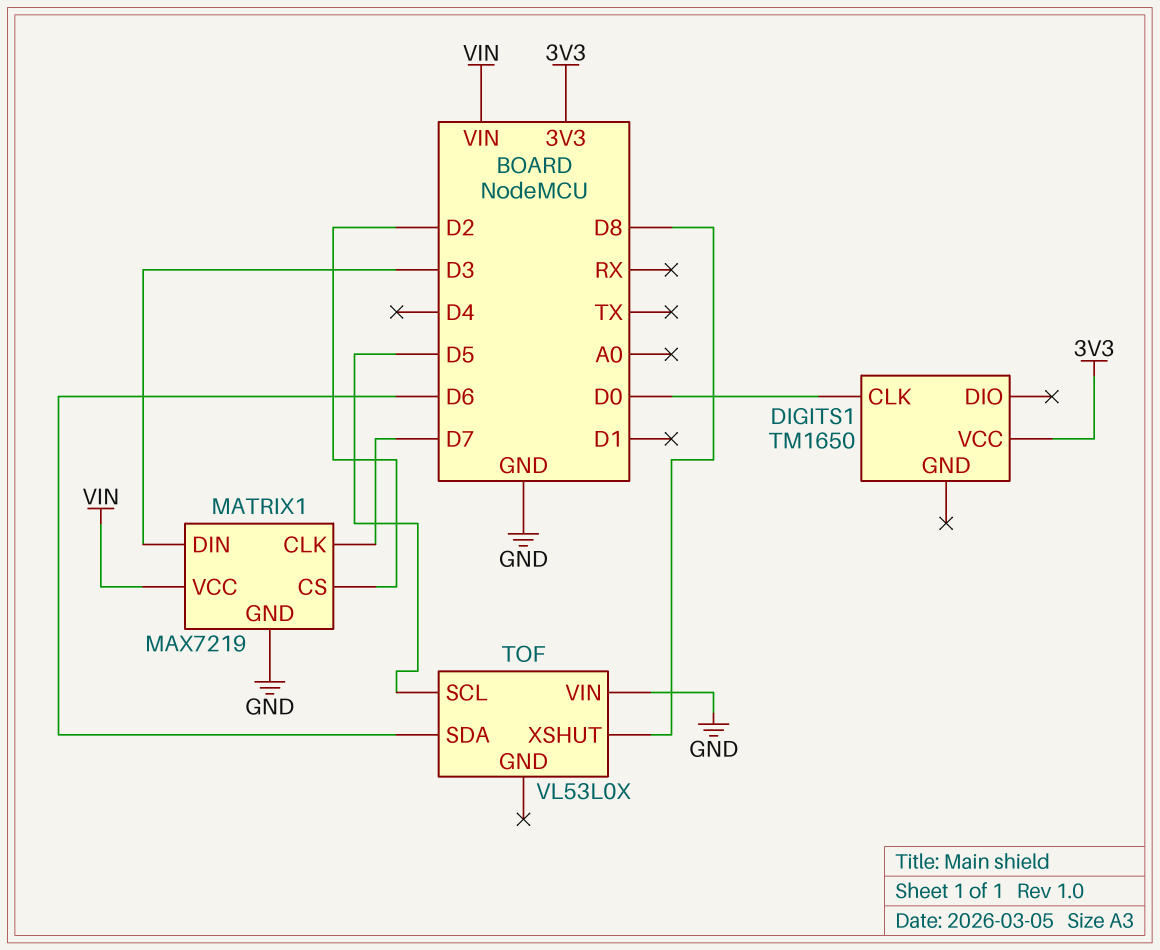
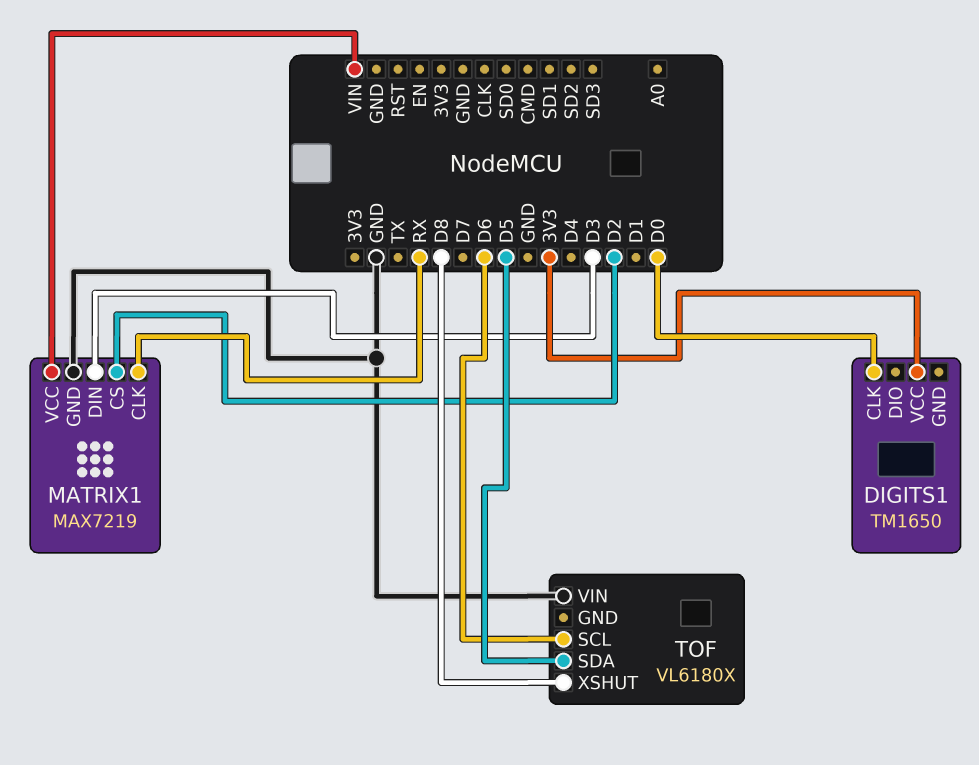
MATRIX1 pin CLK: D7 -> RX
TOF: VL53L0X -> VL6180X
TOF pin SCL: D5 -> D6
TOF pin SDA: D6 -> D5

